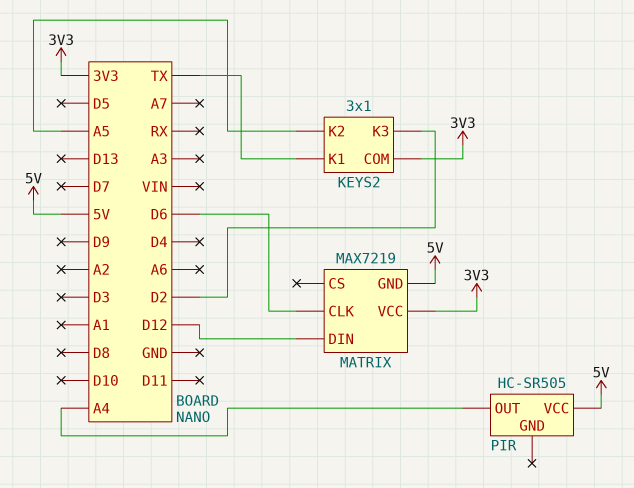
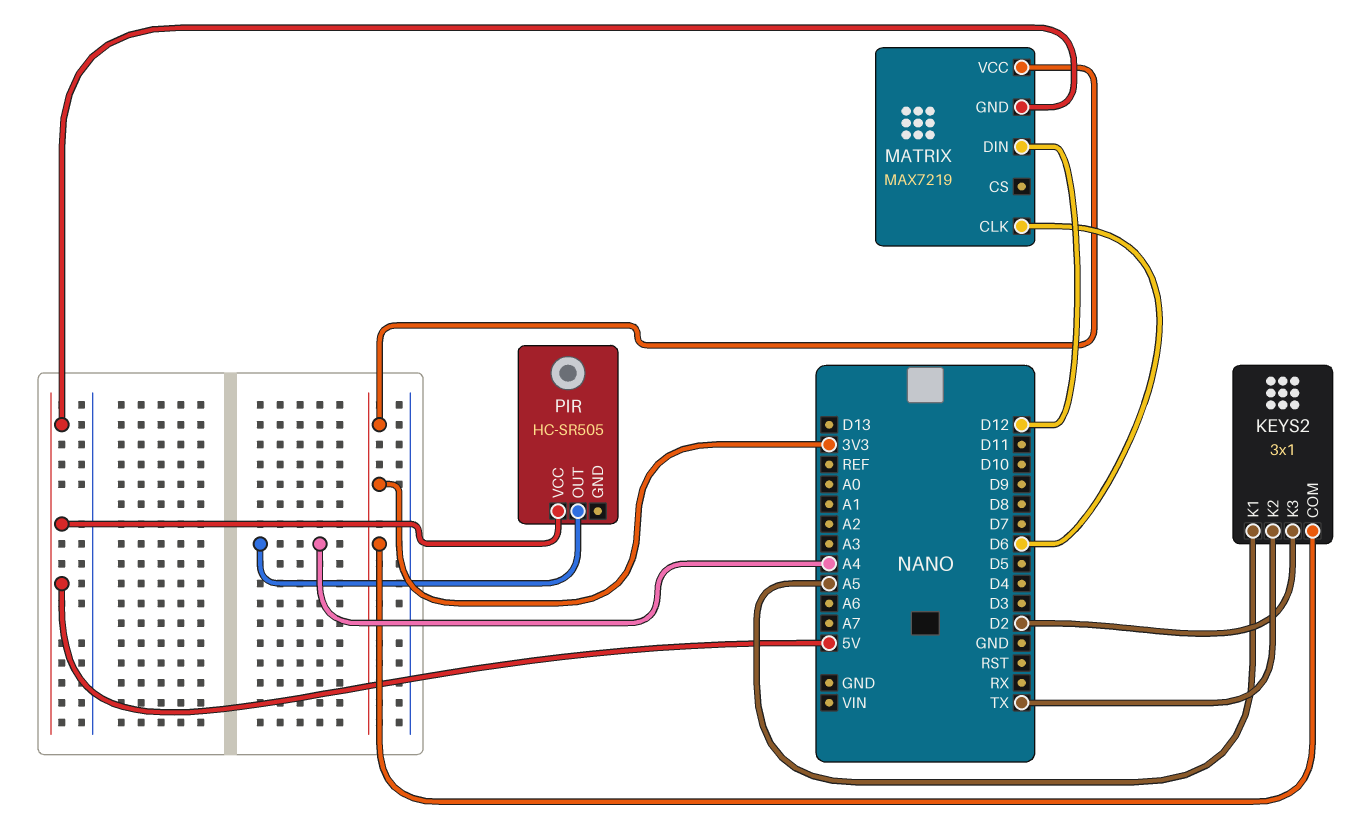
KEYS2 pin K1: TX -> A5
KEYS2 pin K2: A5 -> TX

